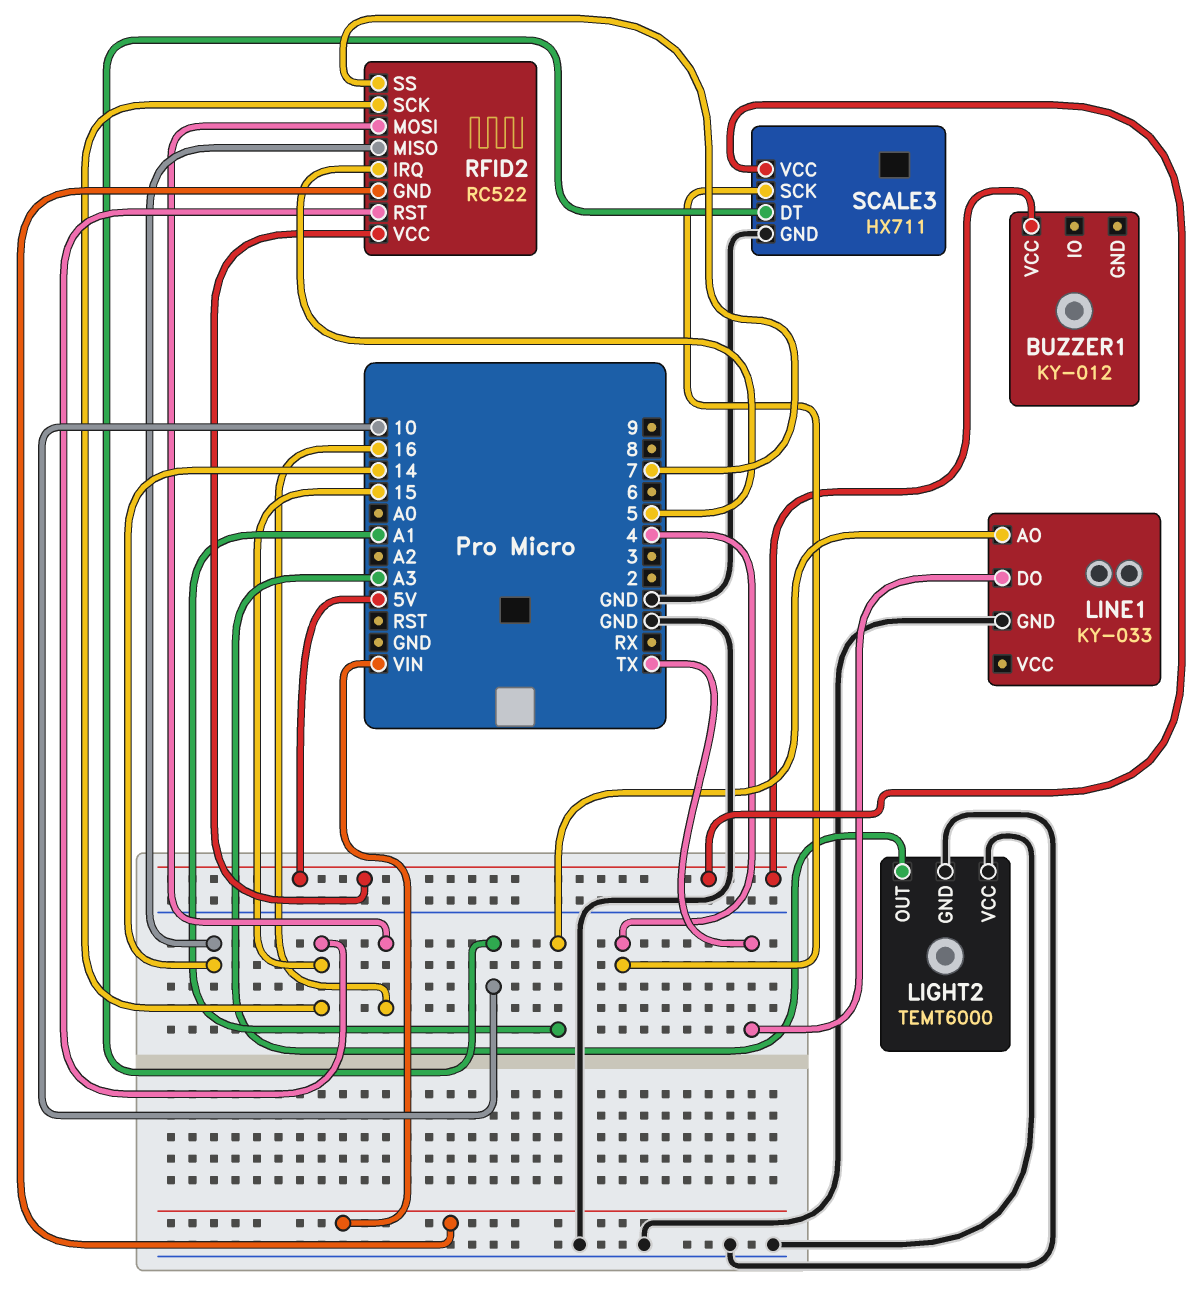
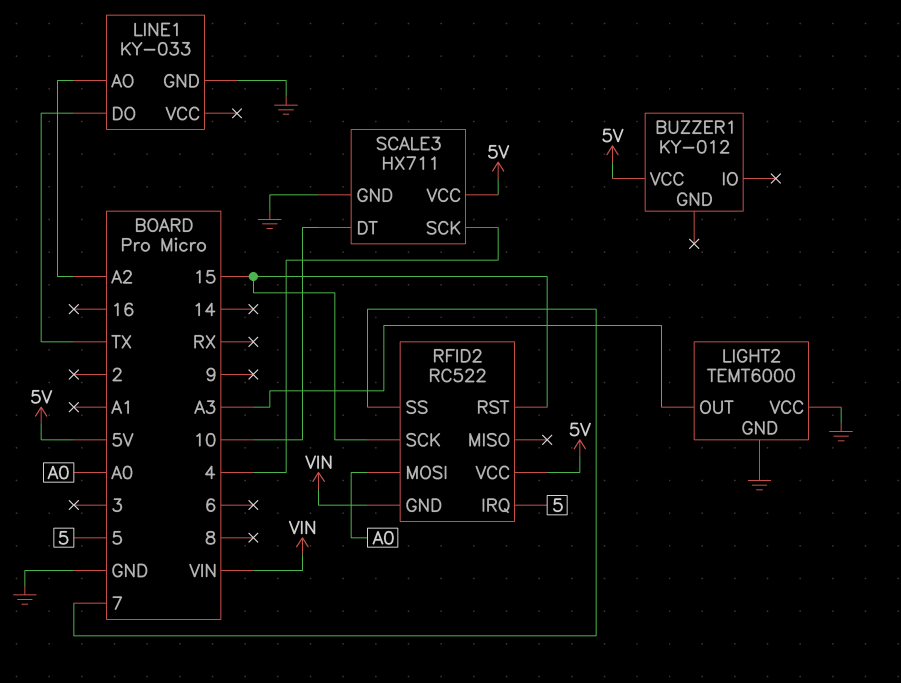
LINE1 pin AO: A1 -> A2
RFID2 pin MISO: 14 -> none
RFID2 pin MOSI: 16 -> A0

